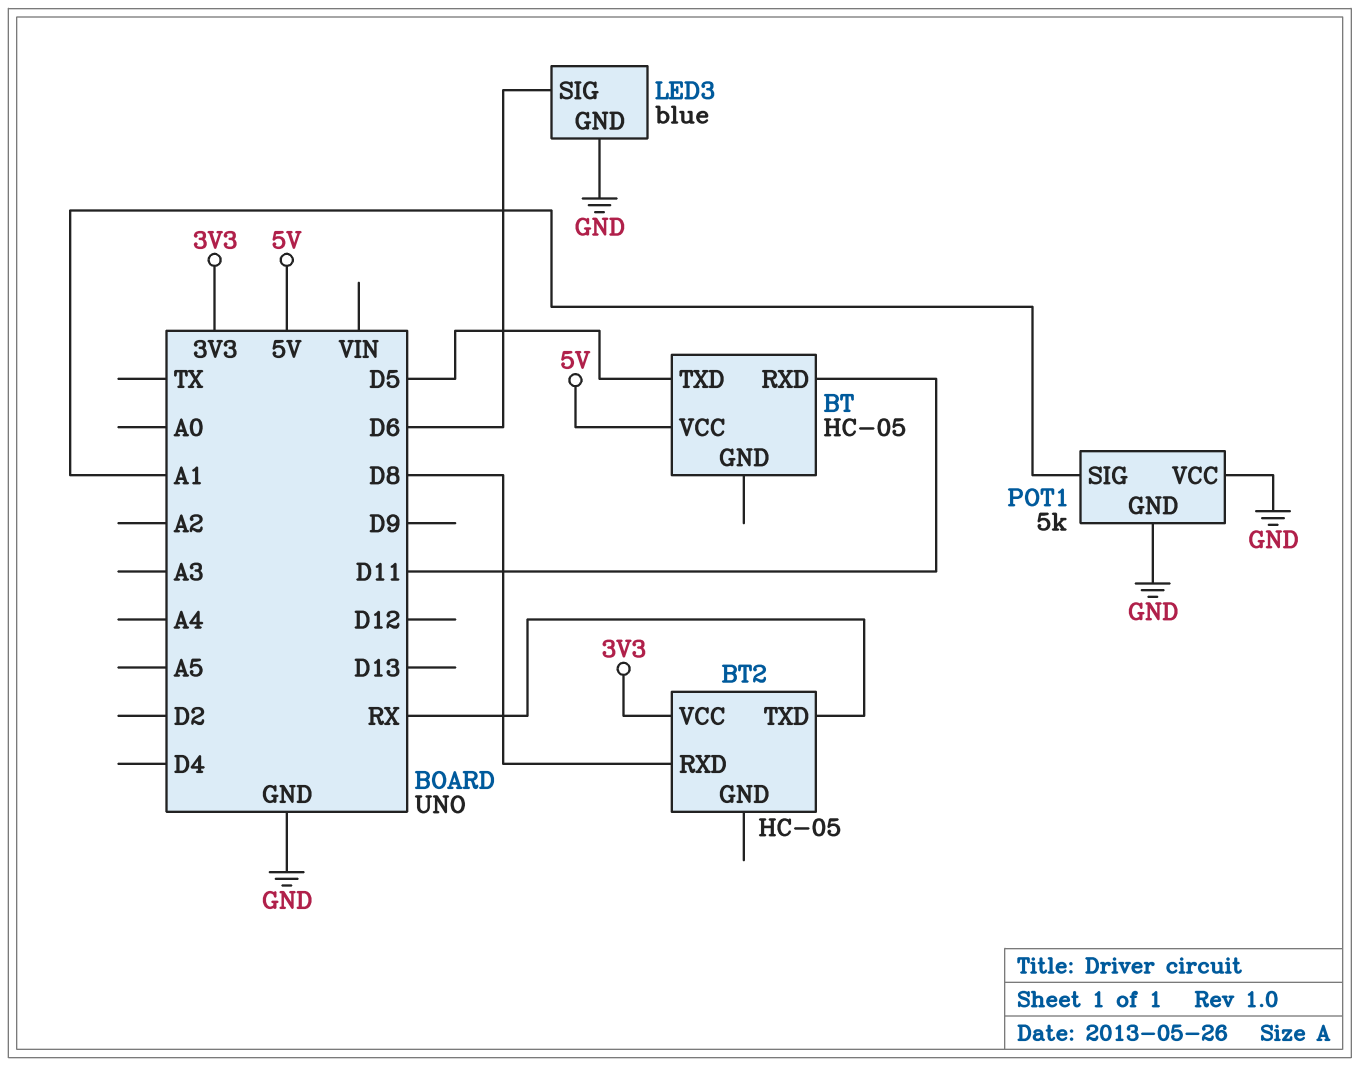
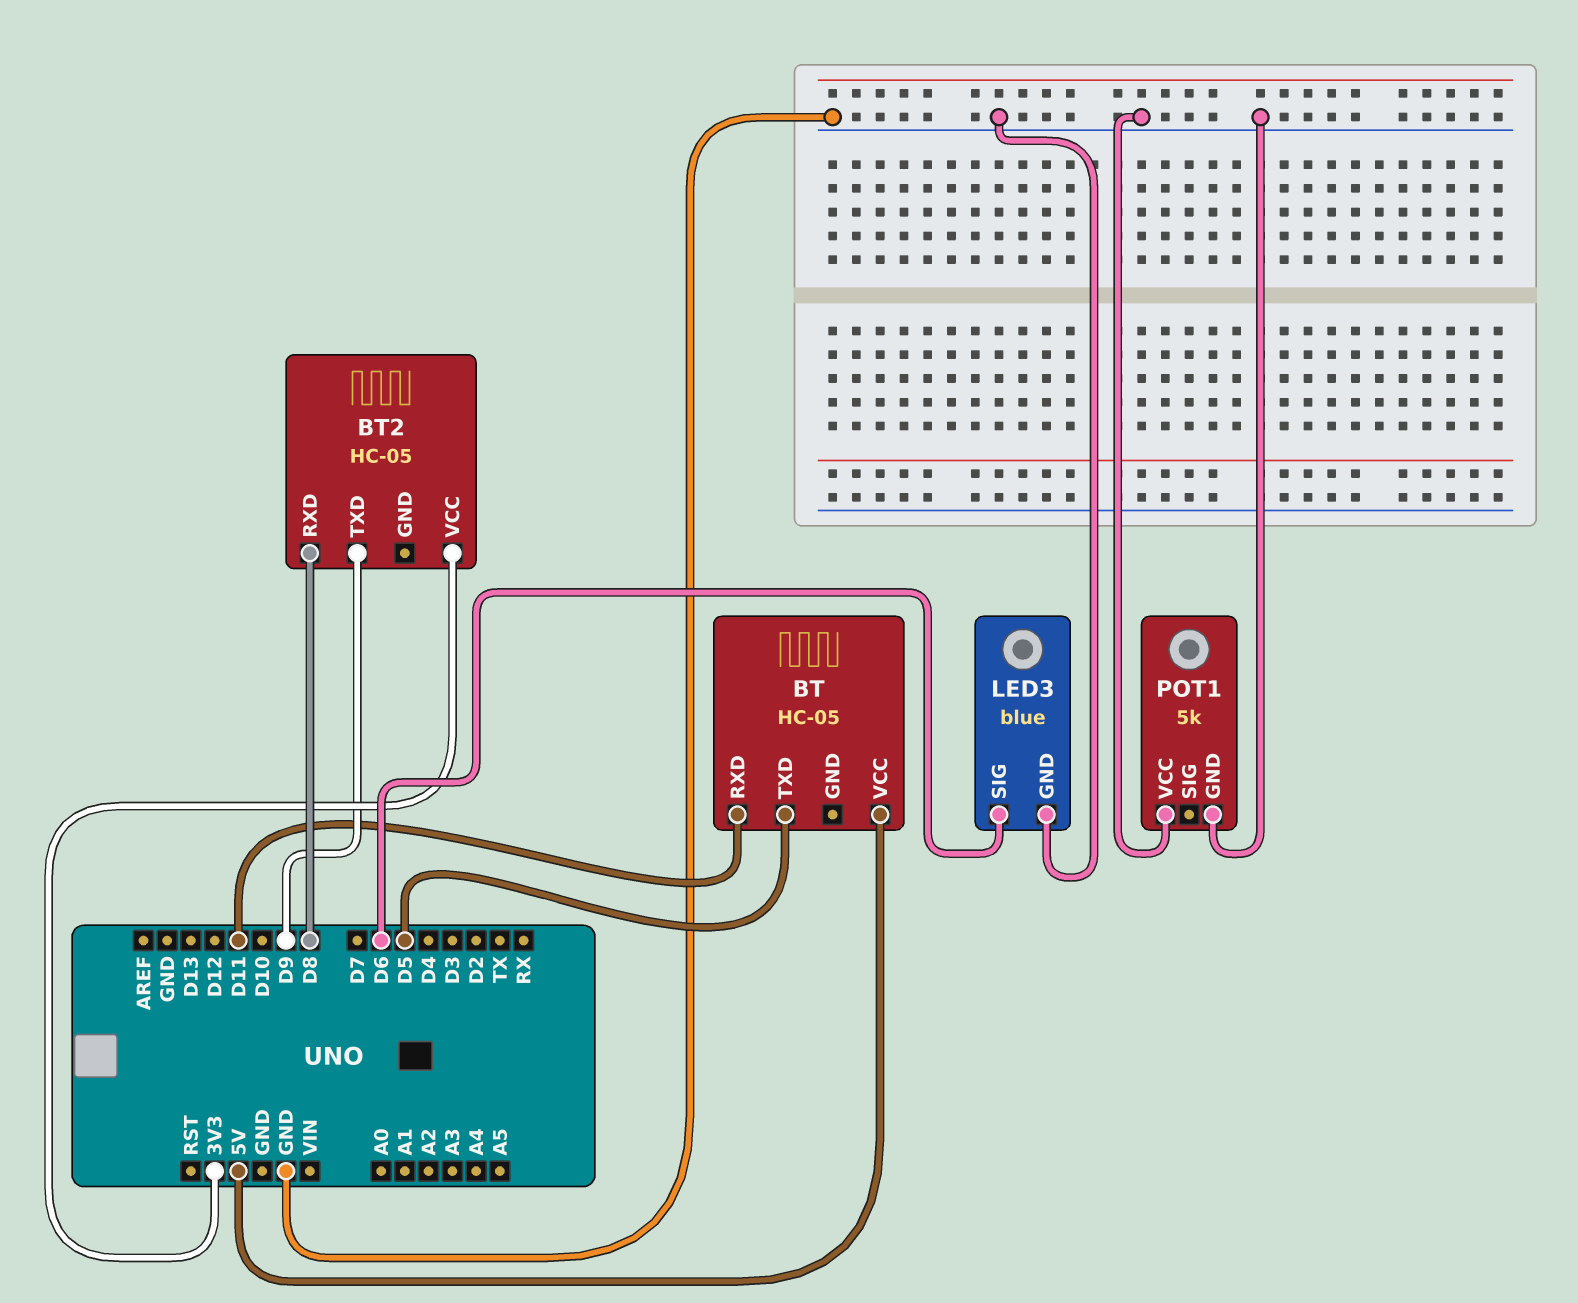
BT2 pin TXD: RX -> D9
POT1 pin SIG: A1 -> none

